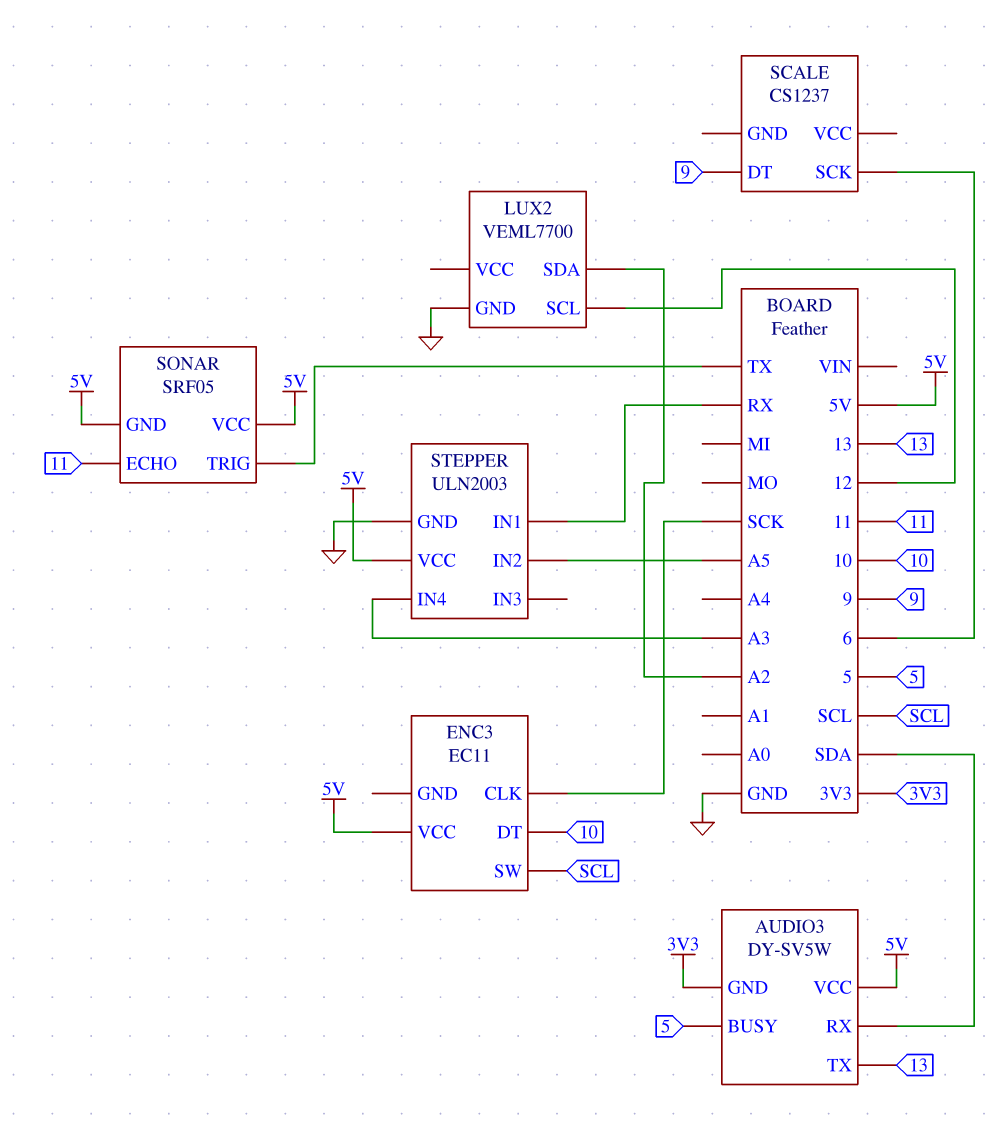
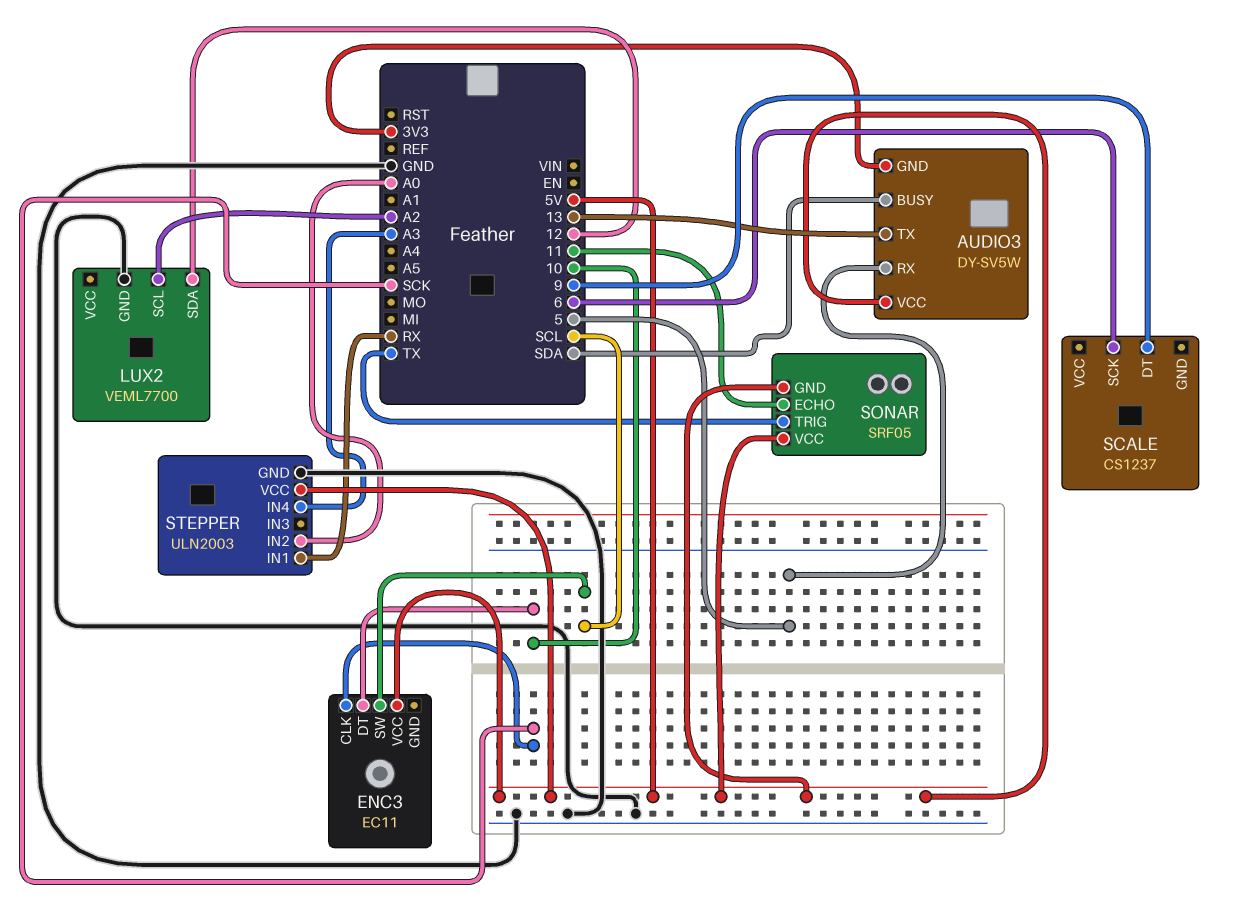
AUDIO3 pin BUSY: 5 -> SDA
AUDIO3 pin RX: SDA -> 5
LUX2 pin SCL: 12 -> A2
LUX2 pin SDA: A2 -> 12
STEPPER pin IN2: A5 -> A0

